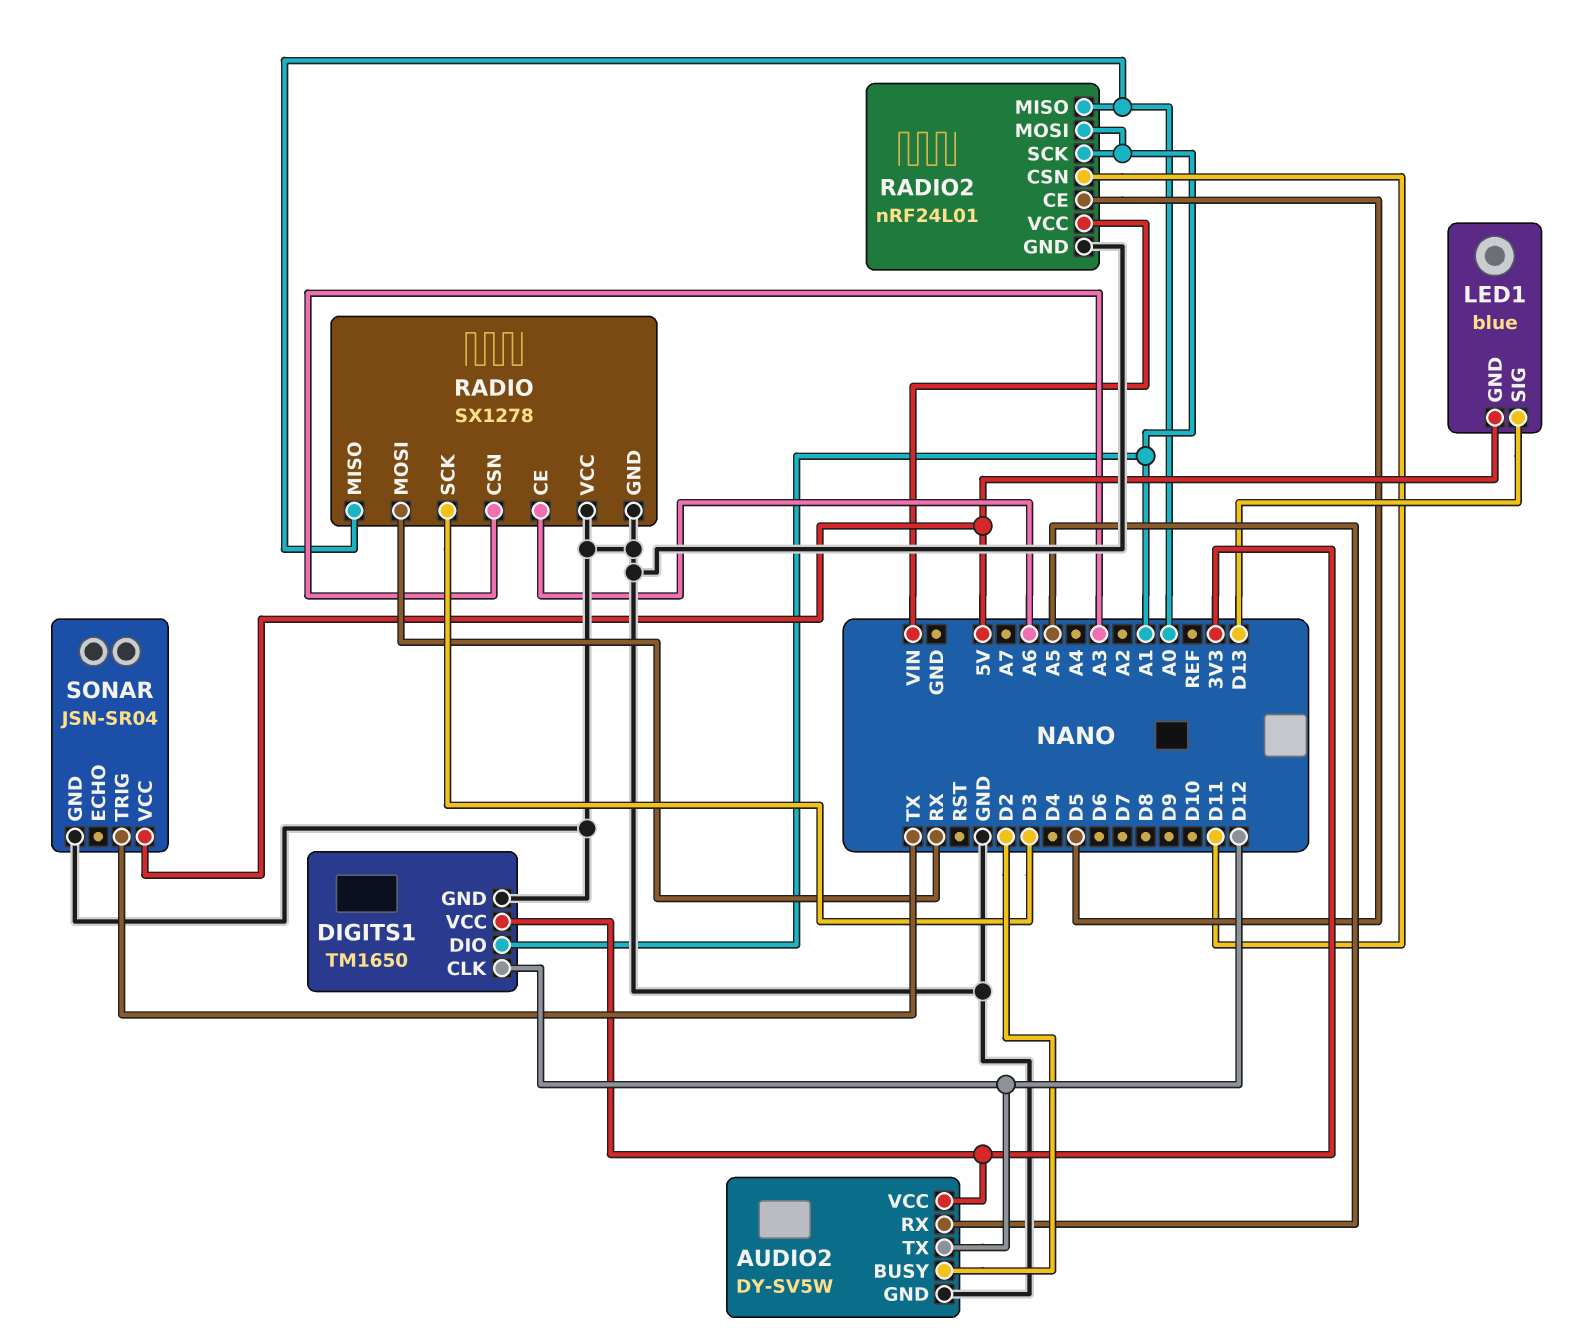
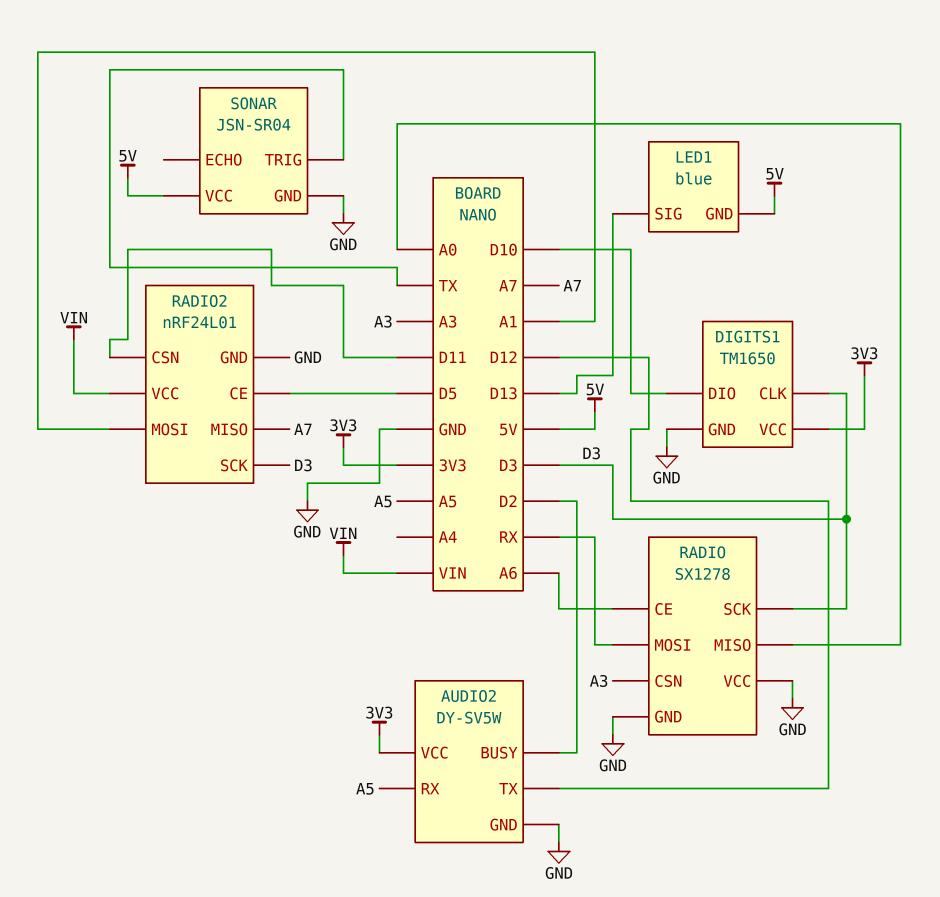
DIGITS1 pin CLK: D12 -> D3
DIGITS1 pin DIO: A1 -> D10
RADIO2 pin MISO: A0 -> A7
RADIO2 pin SCK: A1 -> D3

